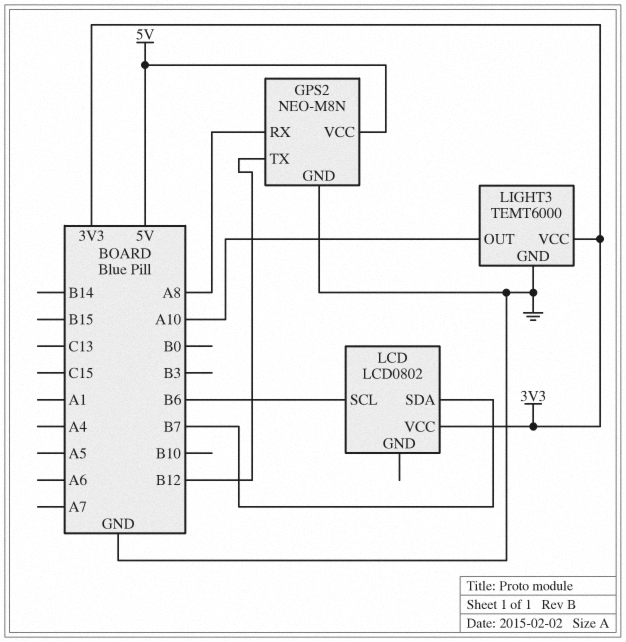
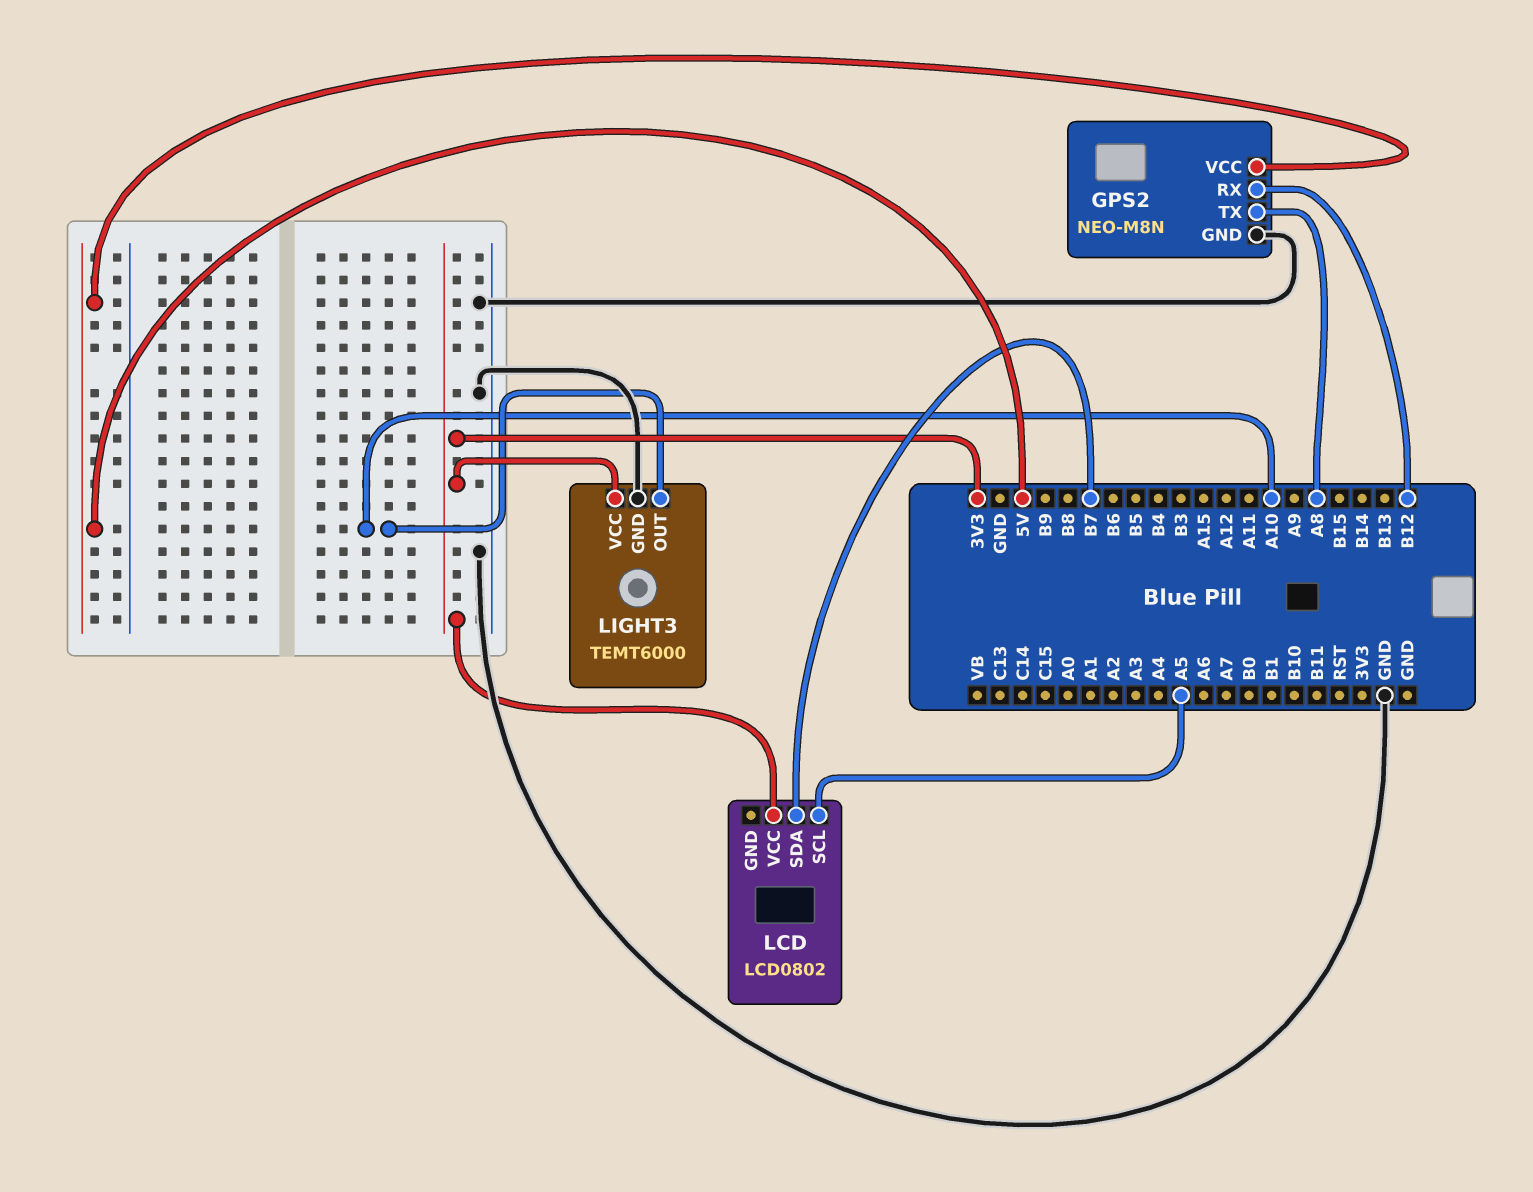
GPS2 pin RX: A8 -> B12
GPS2 pin TX: B12 -> A8
LCD pin SCL: B6 -> A5

